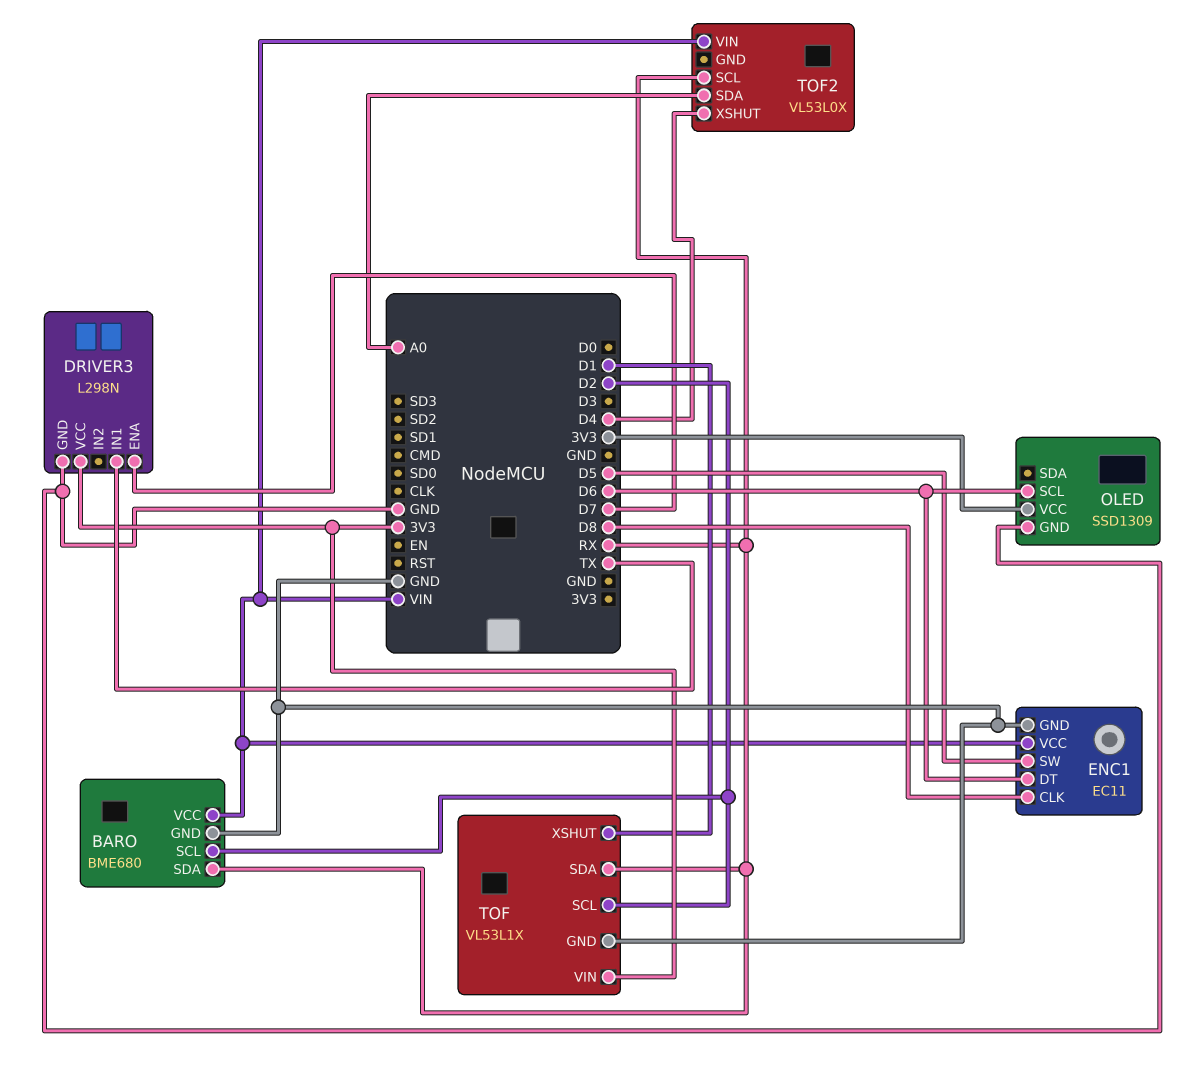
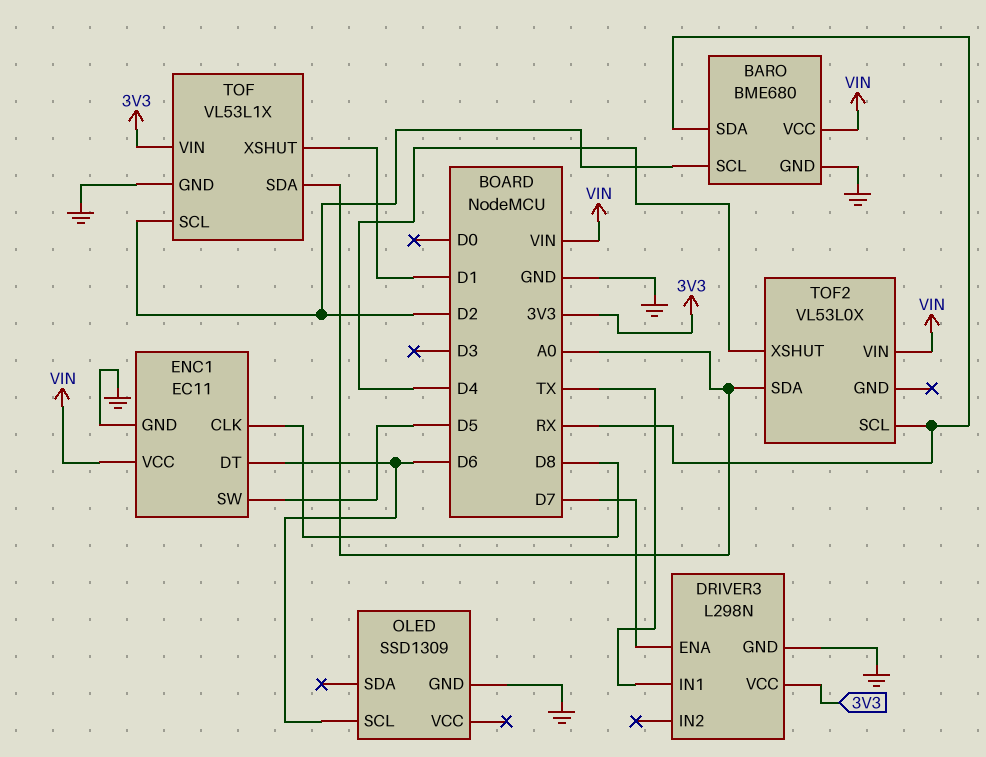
OLED pin VCC: 3V3 -> none
TOF pin SDA: RX -> A0

